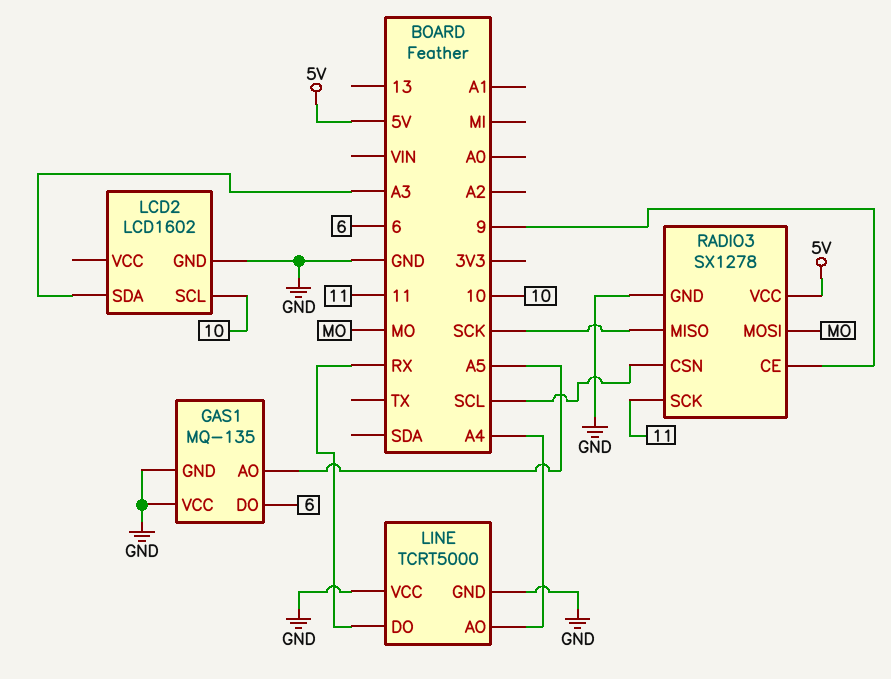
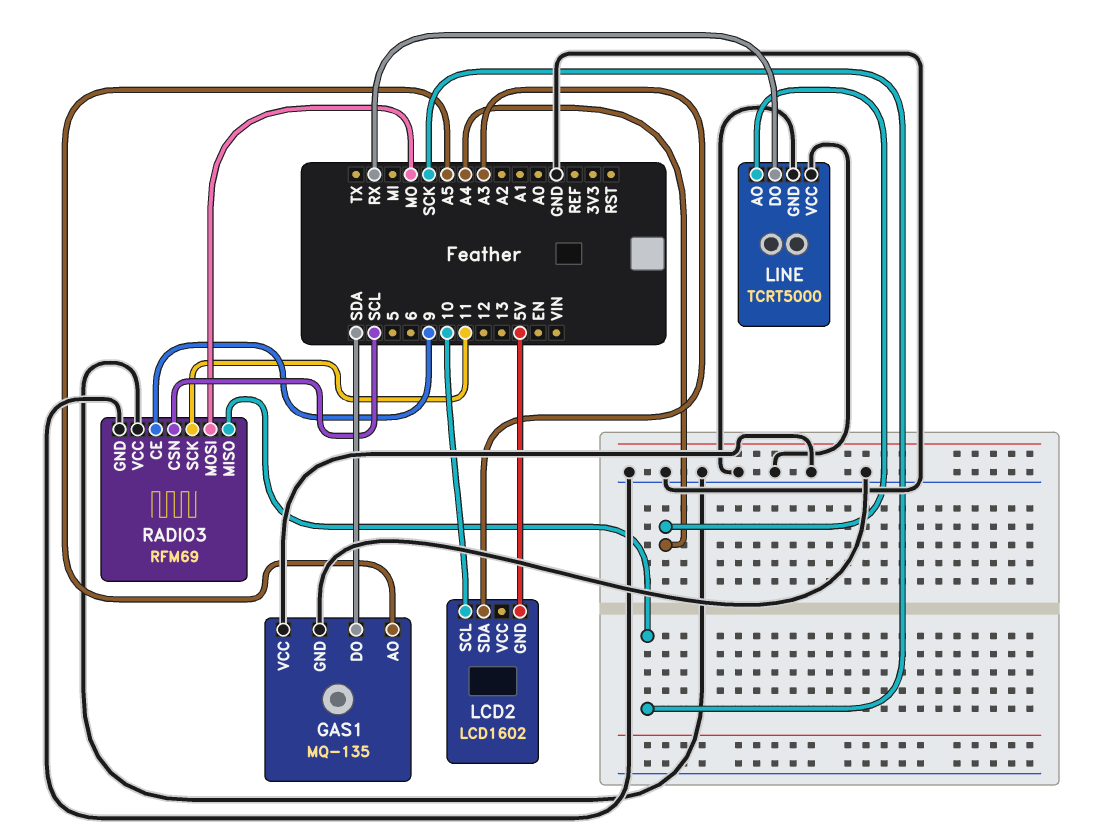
GAS1 pin DO: 6 -> SDA
LCD2 pin GND: GND -> 5V
RADIO3: SX1278 -> RFM69
RADIO3 pin VCC: 5V -> GND

